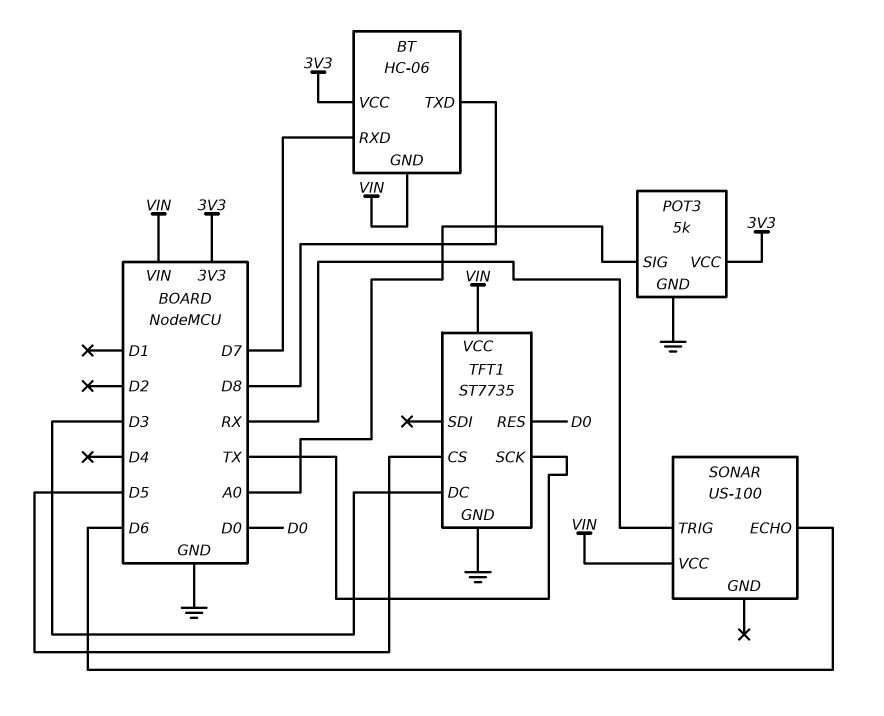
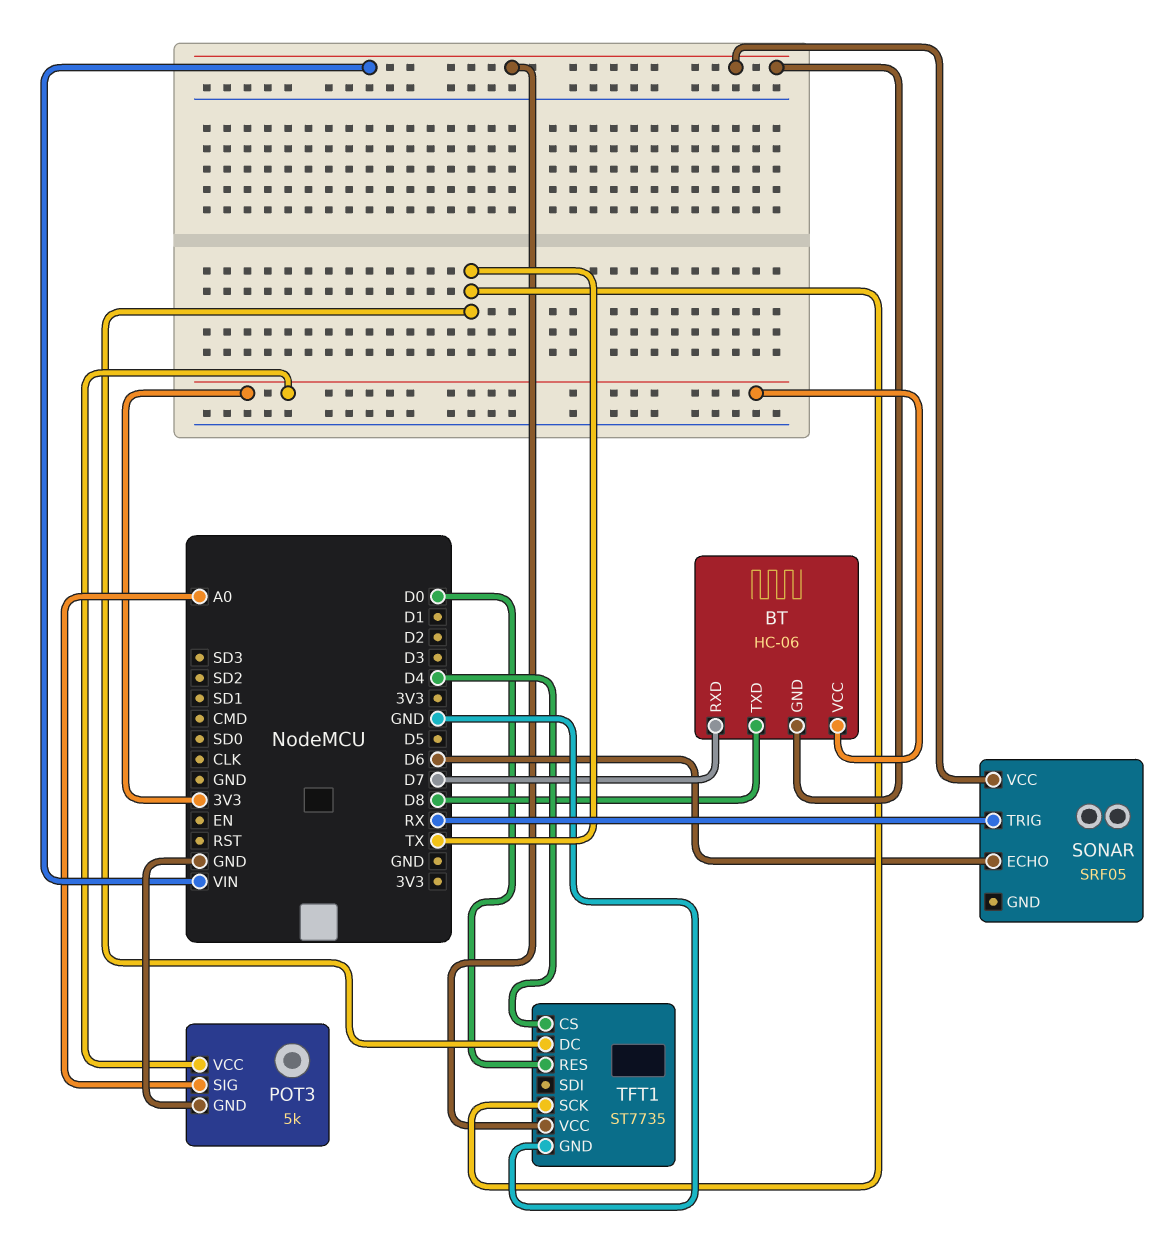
SONAR: US-100 -> SRF05
TFT1 pin CS: D5 -> D4
TFT1 pin DC: D3 -> TX

